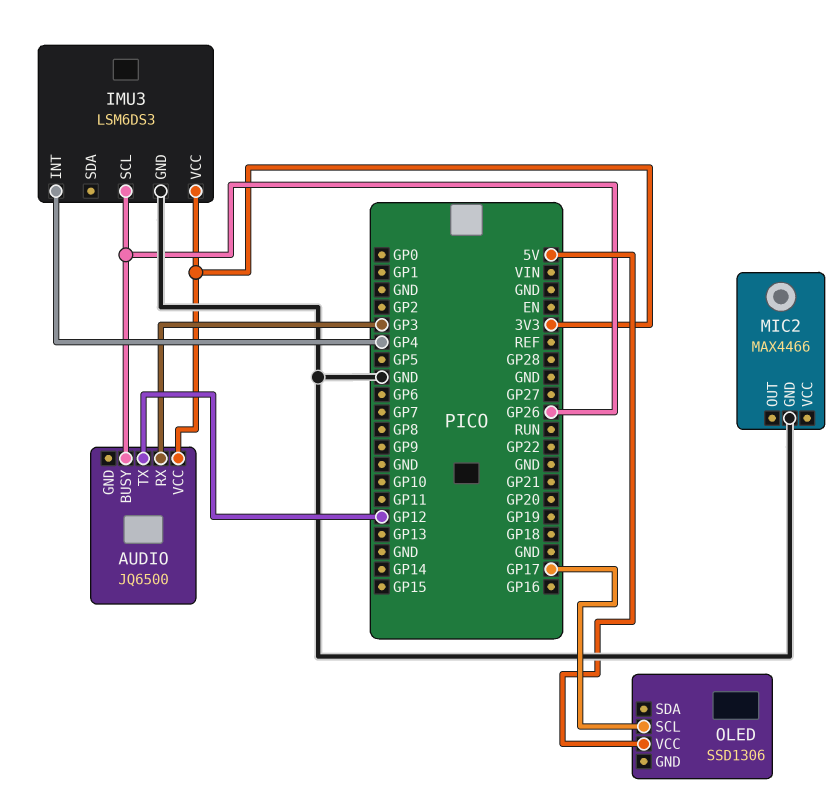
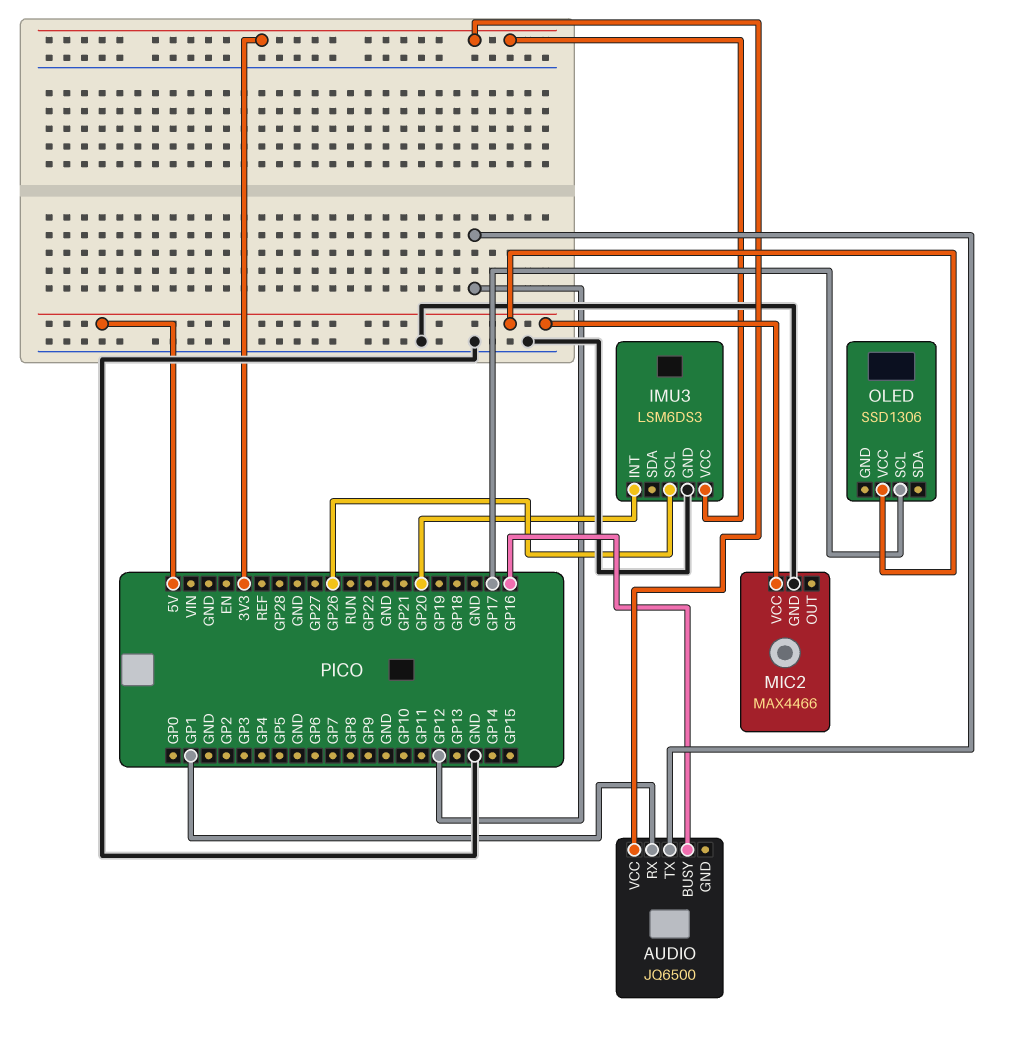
AUDIO pin BUSY: GP26 -> GP16
AUDIO pin RX: GP3 -> GP1
IMU3 pin INT: GP4 -> GP20
MIC2 pin VCC: none -> 5V

